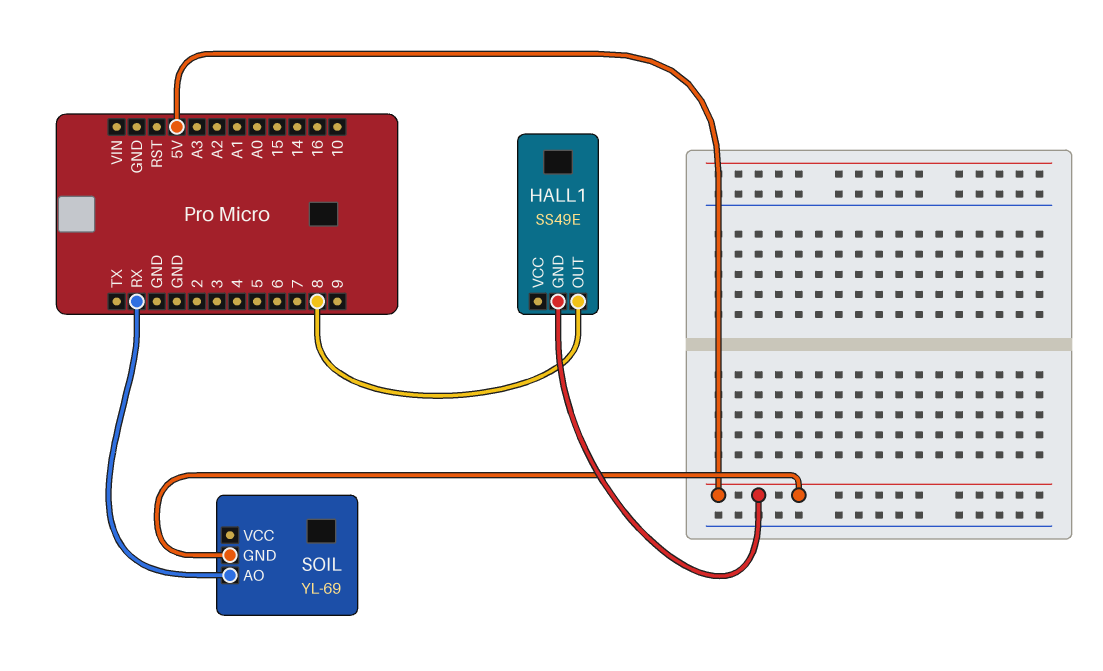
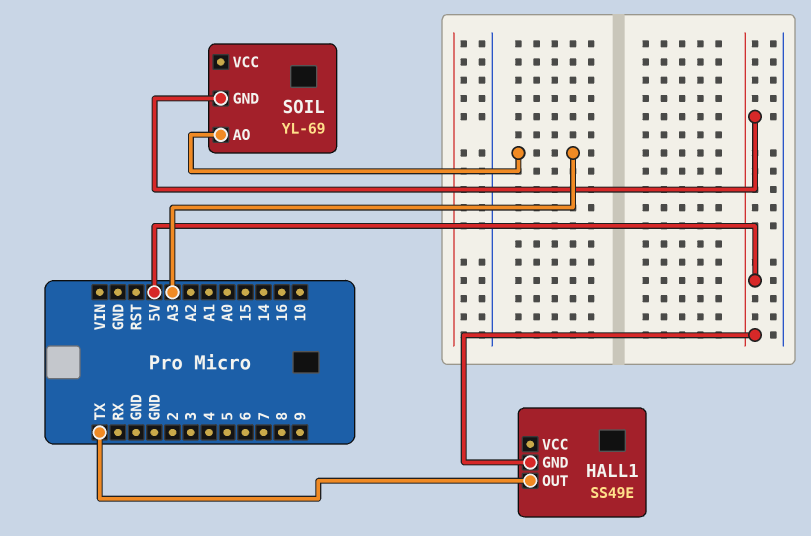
HALL1 pin OUT: 8 -> TX
SOIL pin AO: RX -> A3

